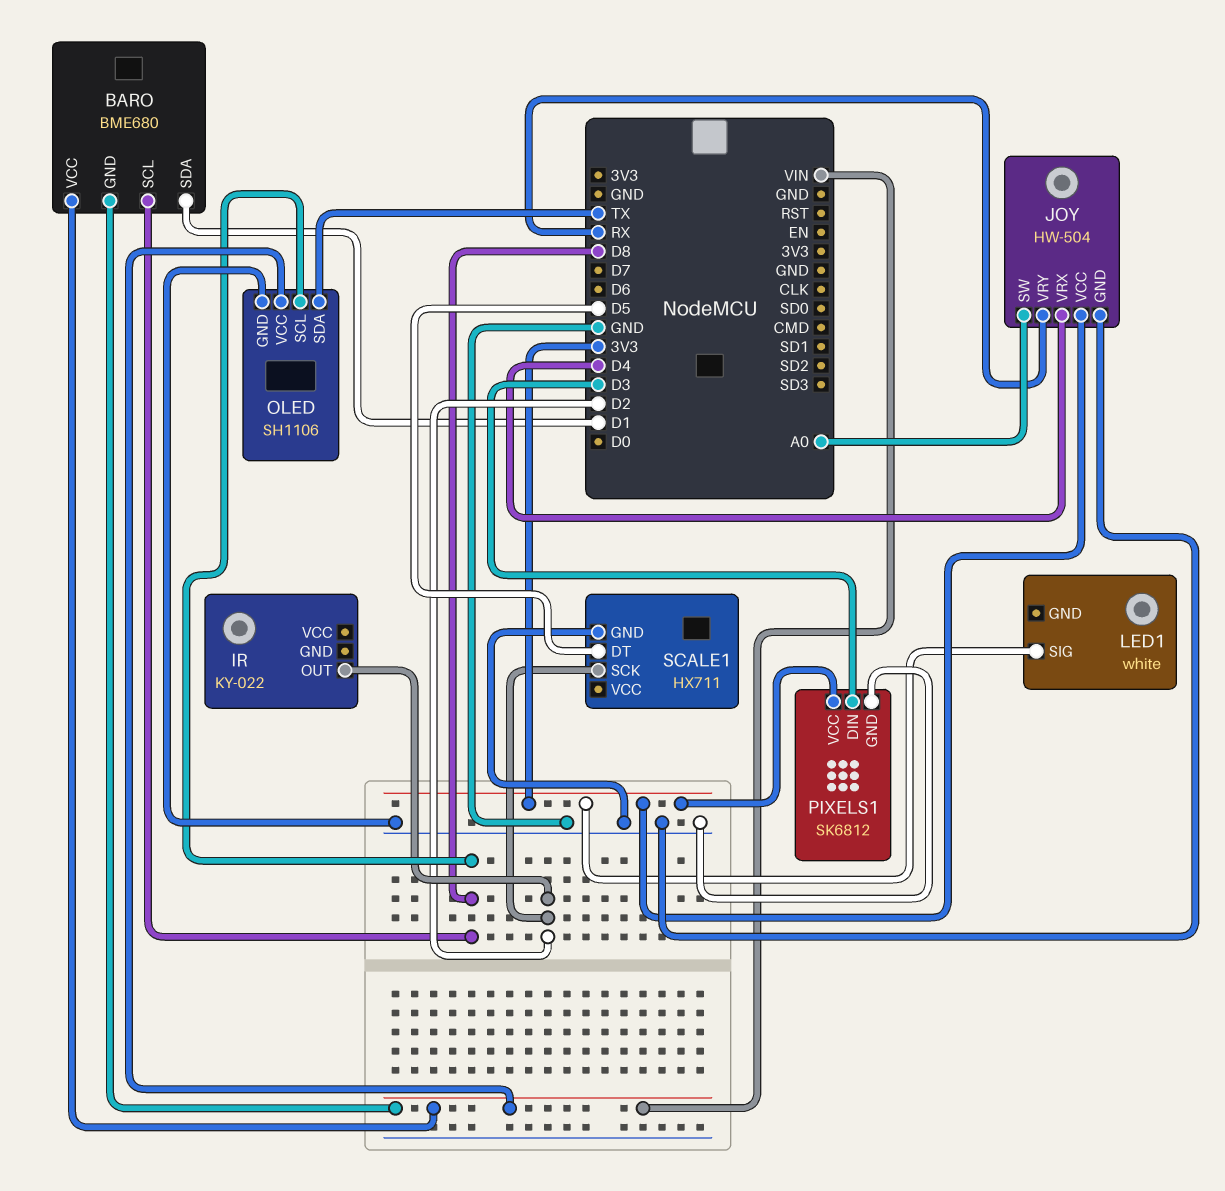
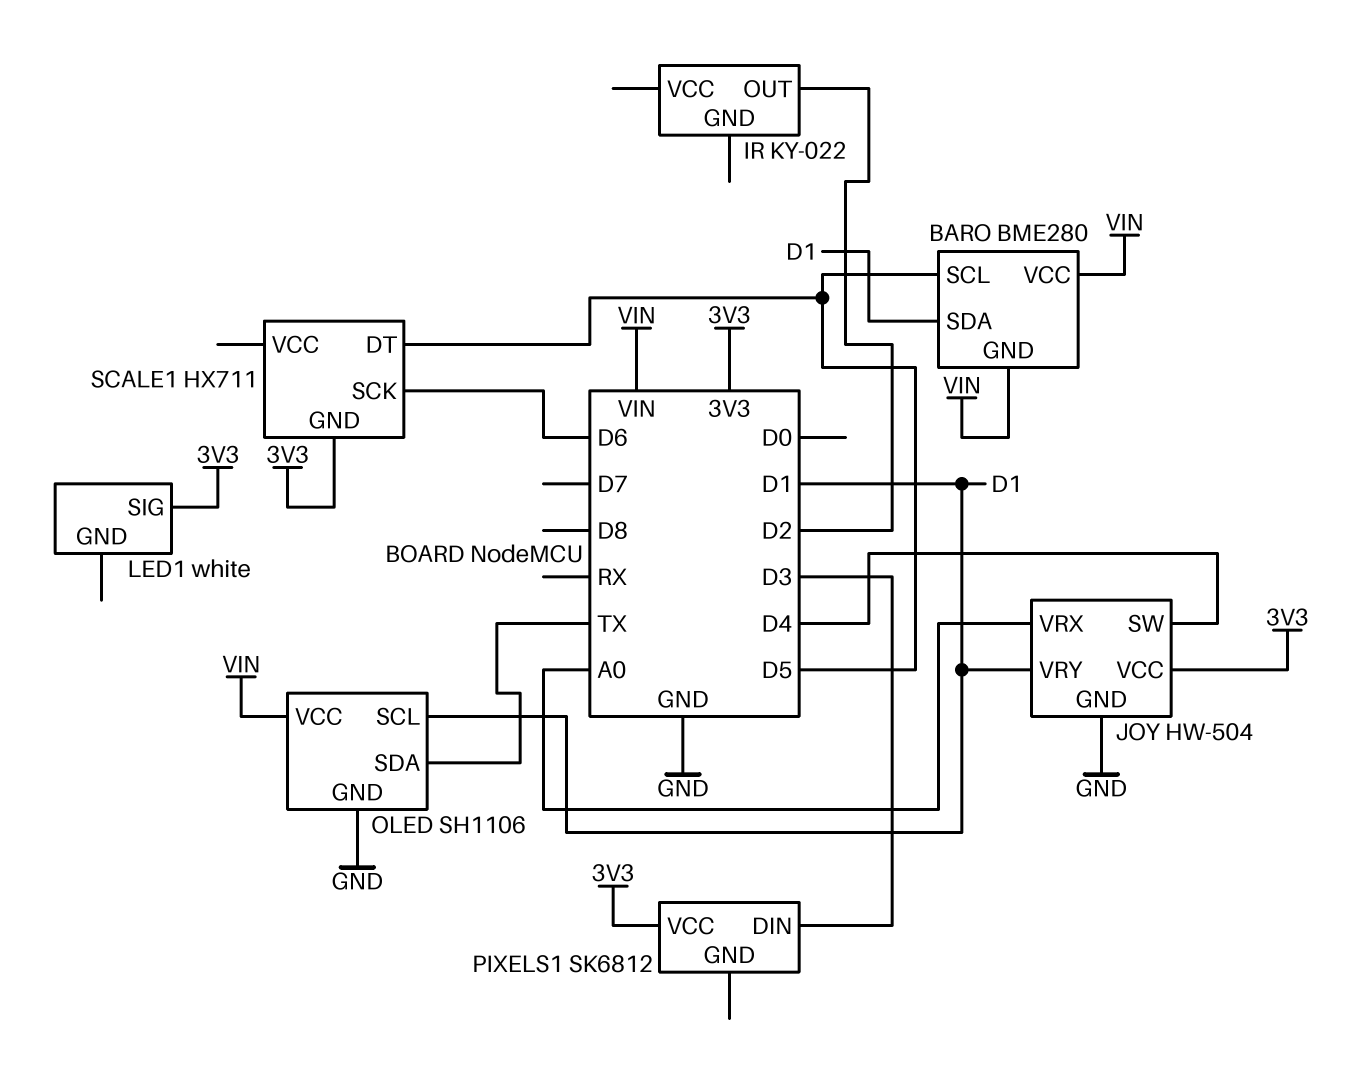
BARO: BME680 -> BME280
BARO pin SCL: D8 -> D5
JOY pin SW: A0 -> D4
JOY pin VRX: D4 -> A0
JOY pin VRY: RX -> D1
OLED pin SCL: D8 -> D1
PIXELS1 pin GND: GND -> none
SCALE1 pin GND: GND -> 3V3
SCALE1 pin SCK: D2 -> D6

